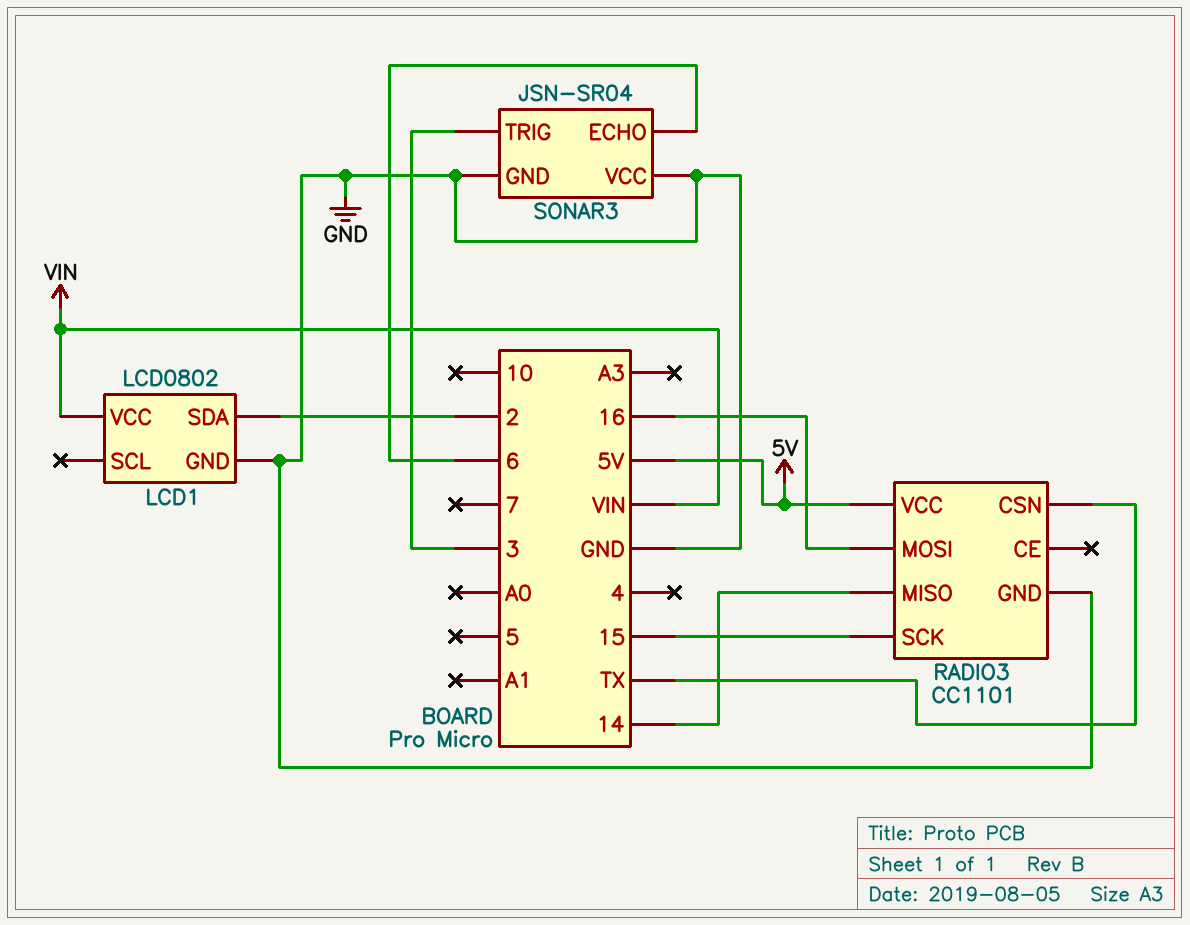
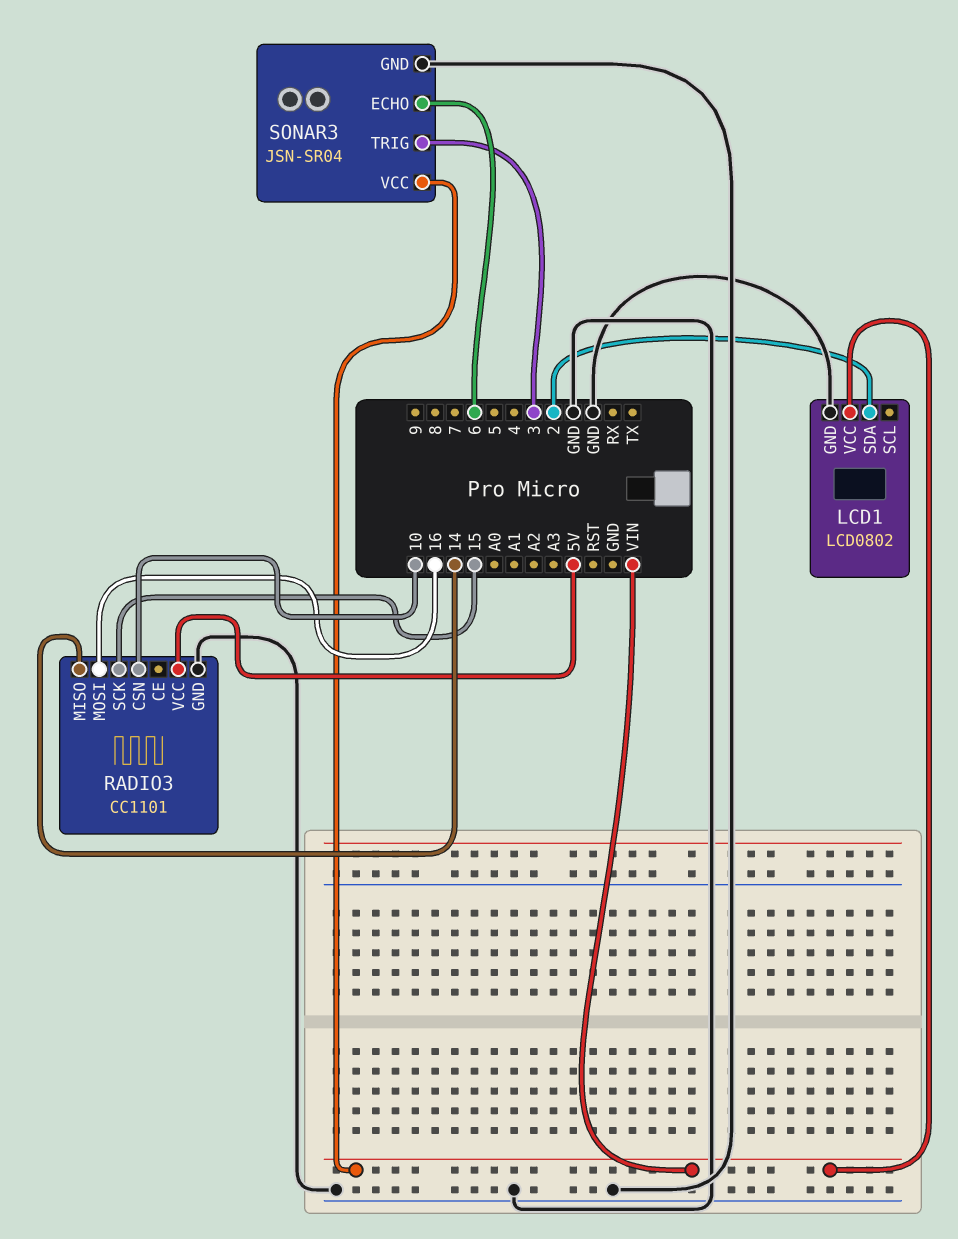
RADIO3 pin CSN: TX -> 10
SONAR3 pin VCC: GND -> VIN

